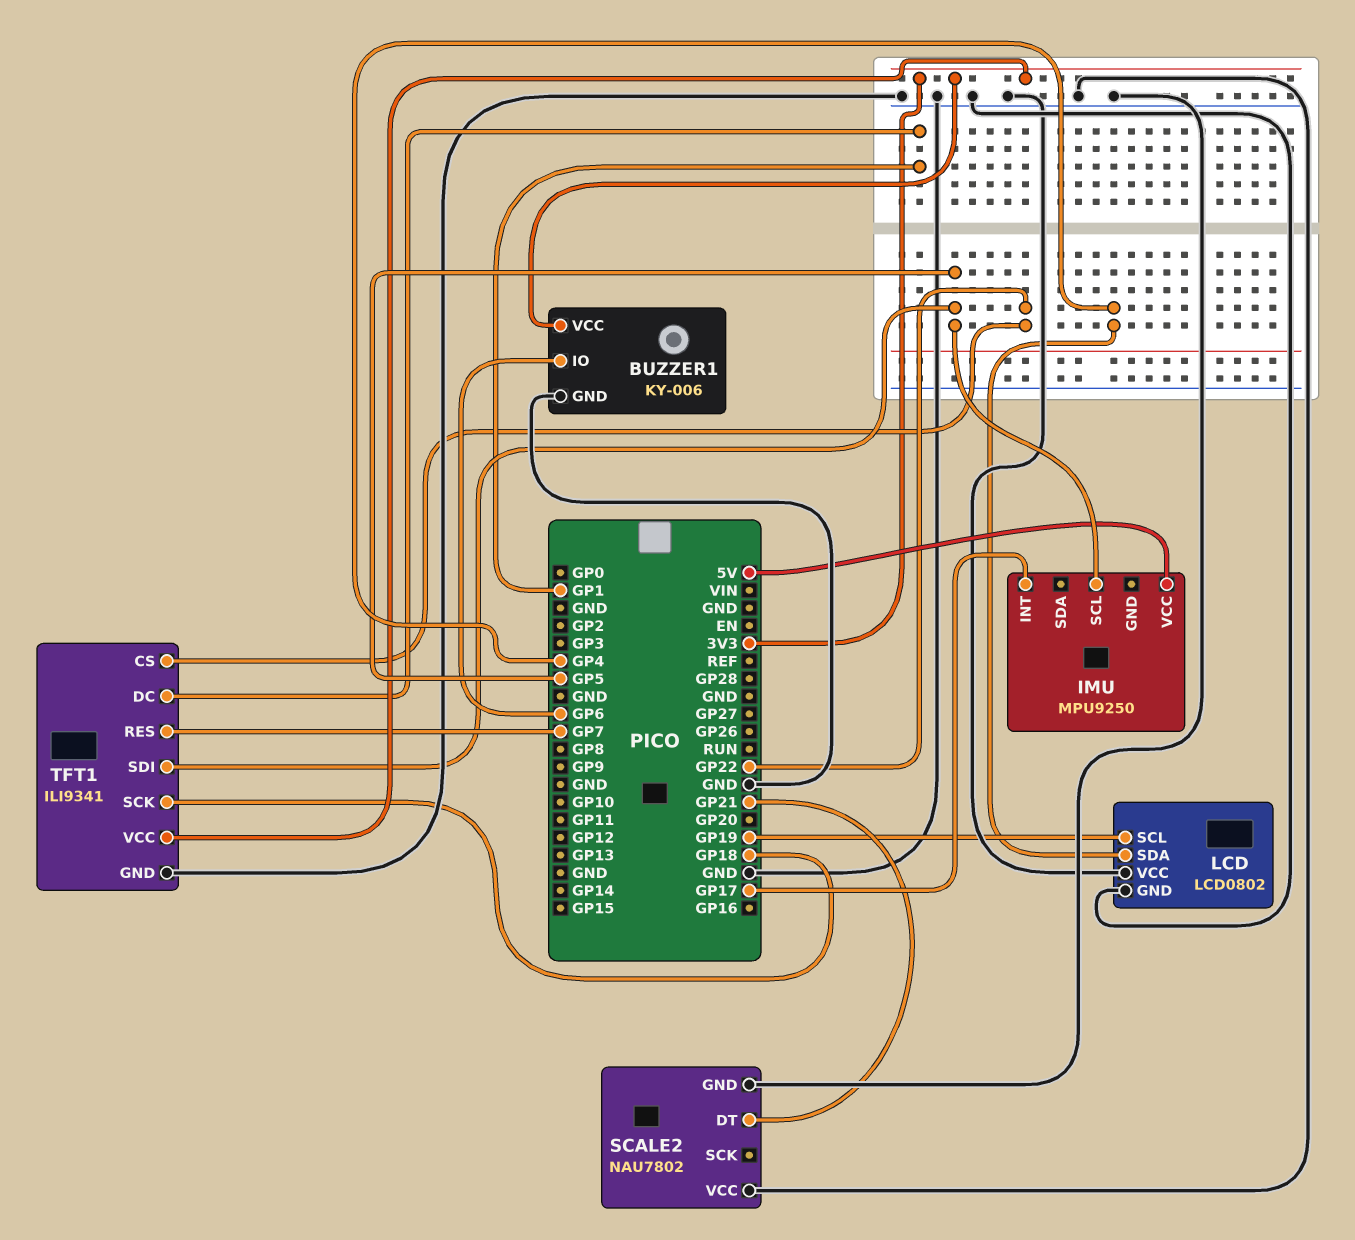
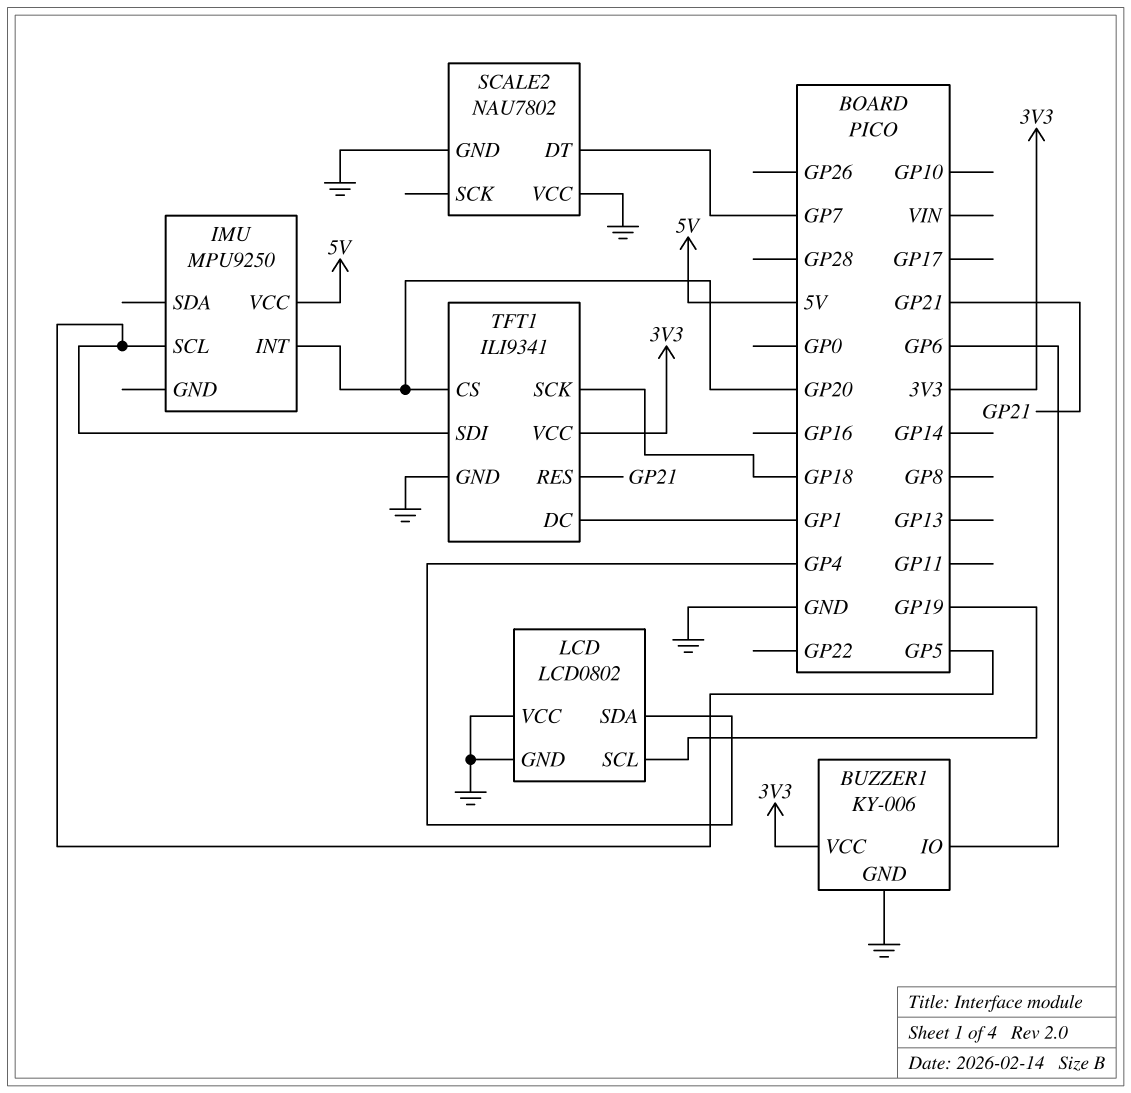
IMU pin INT: GP17 -> GP20
SCALE2 pin DT: GP21 -> GP7
TFT1 pin CS: GP22 -> GP20
TFT1 pin RES: GP7 -> GP21

